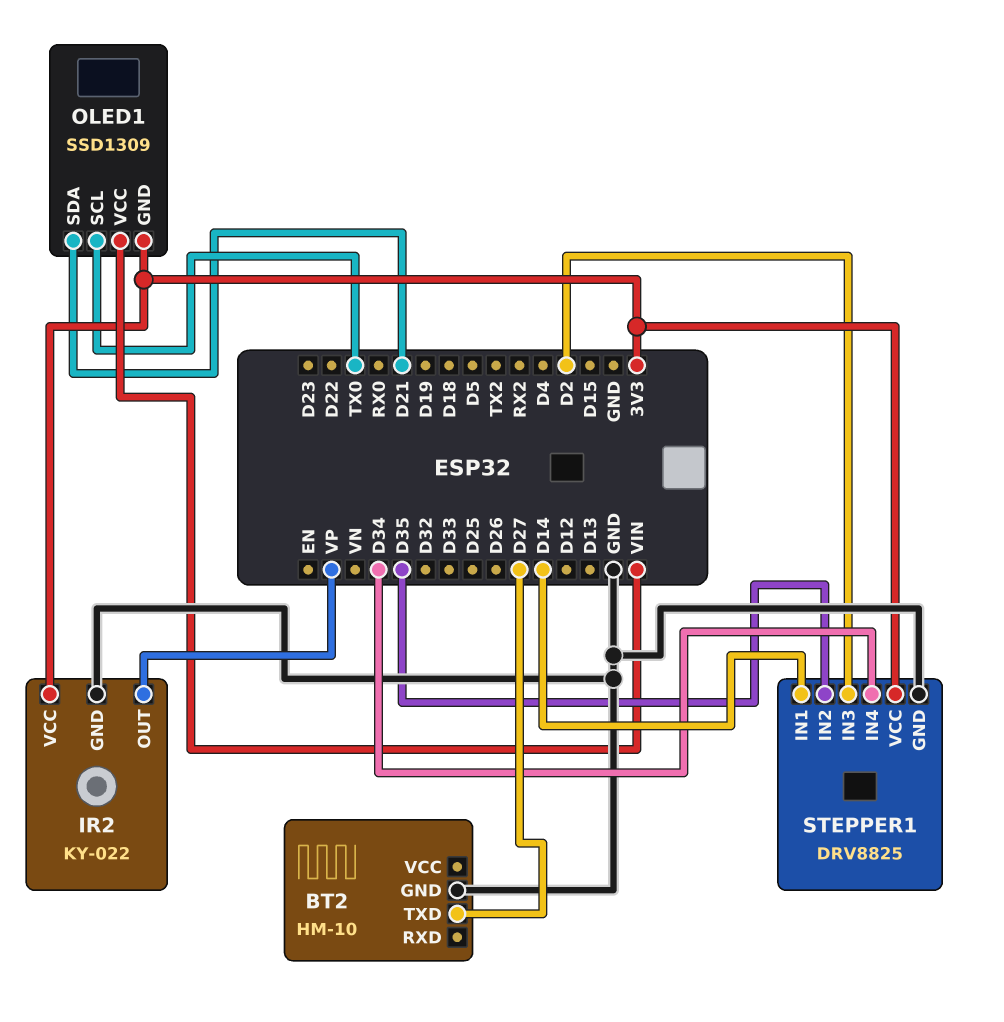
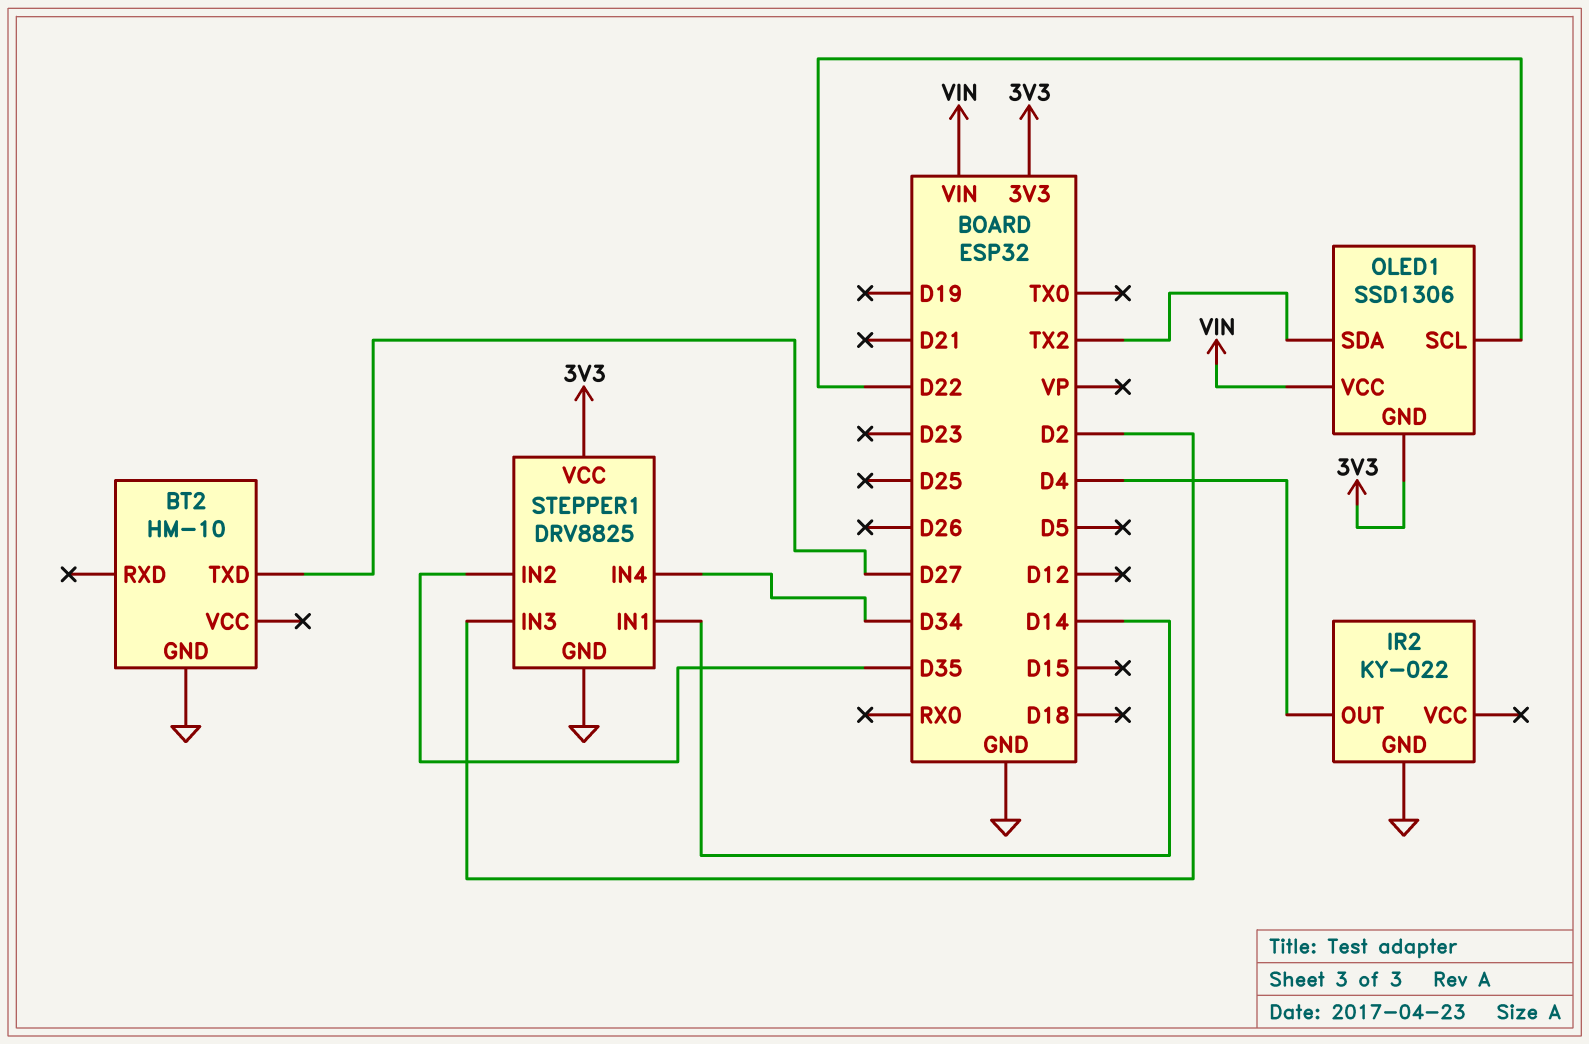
IR2 pin OUT: VP -> D4
IR2 pin VCC: 3V3 -> none
OLED1: SSD1309 -> SSD1306
OLED1 pin SCL: TX0 -> D22
OLED1 pin SDA: D21 -> TX2

